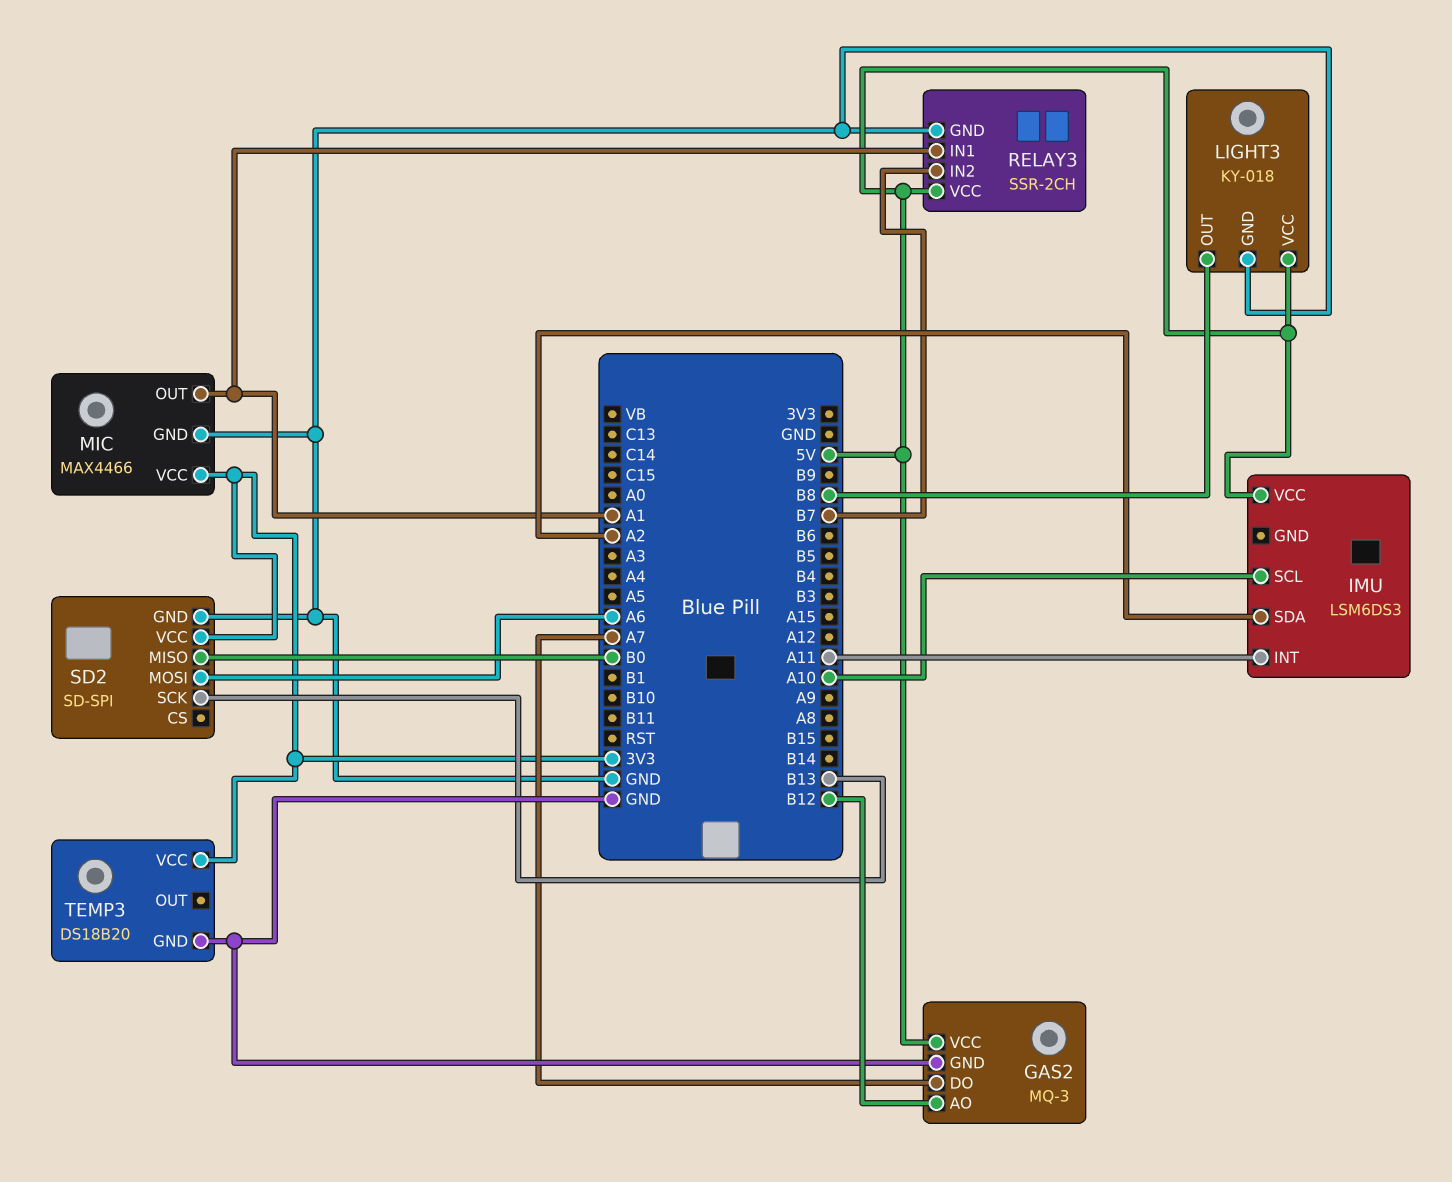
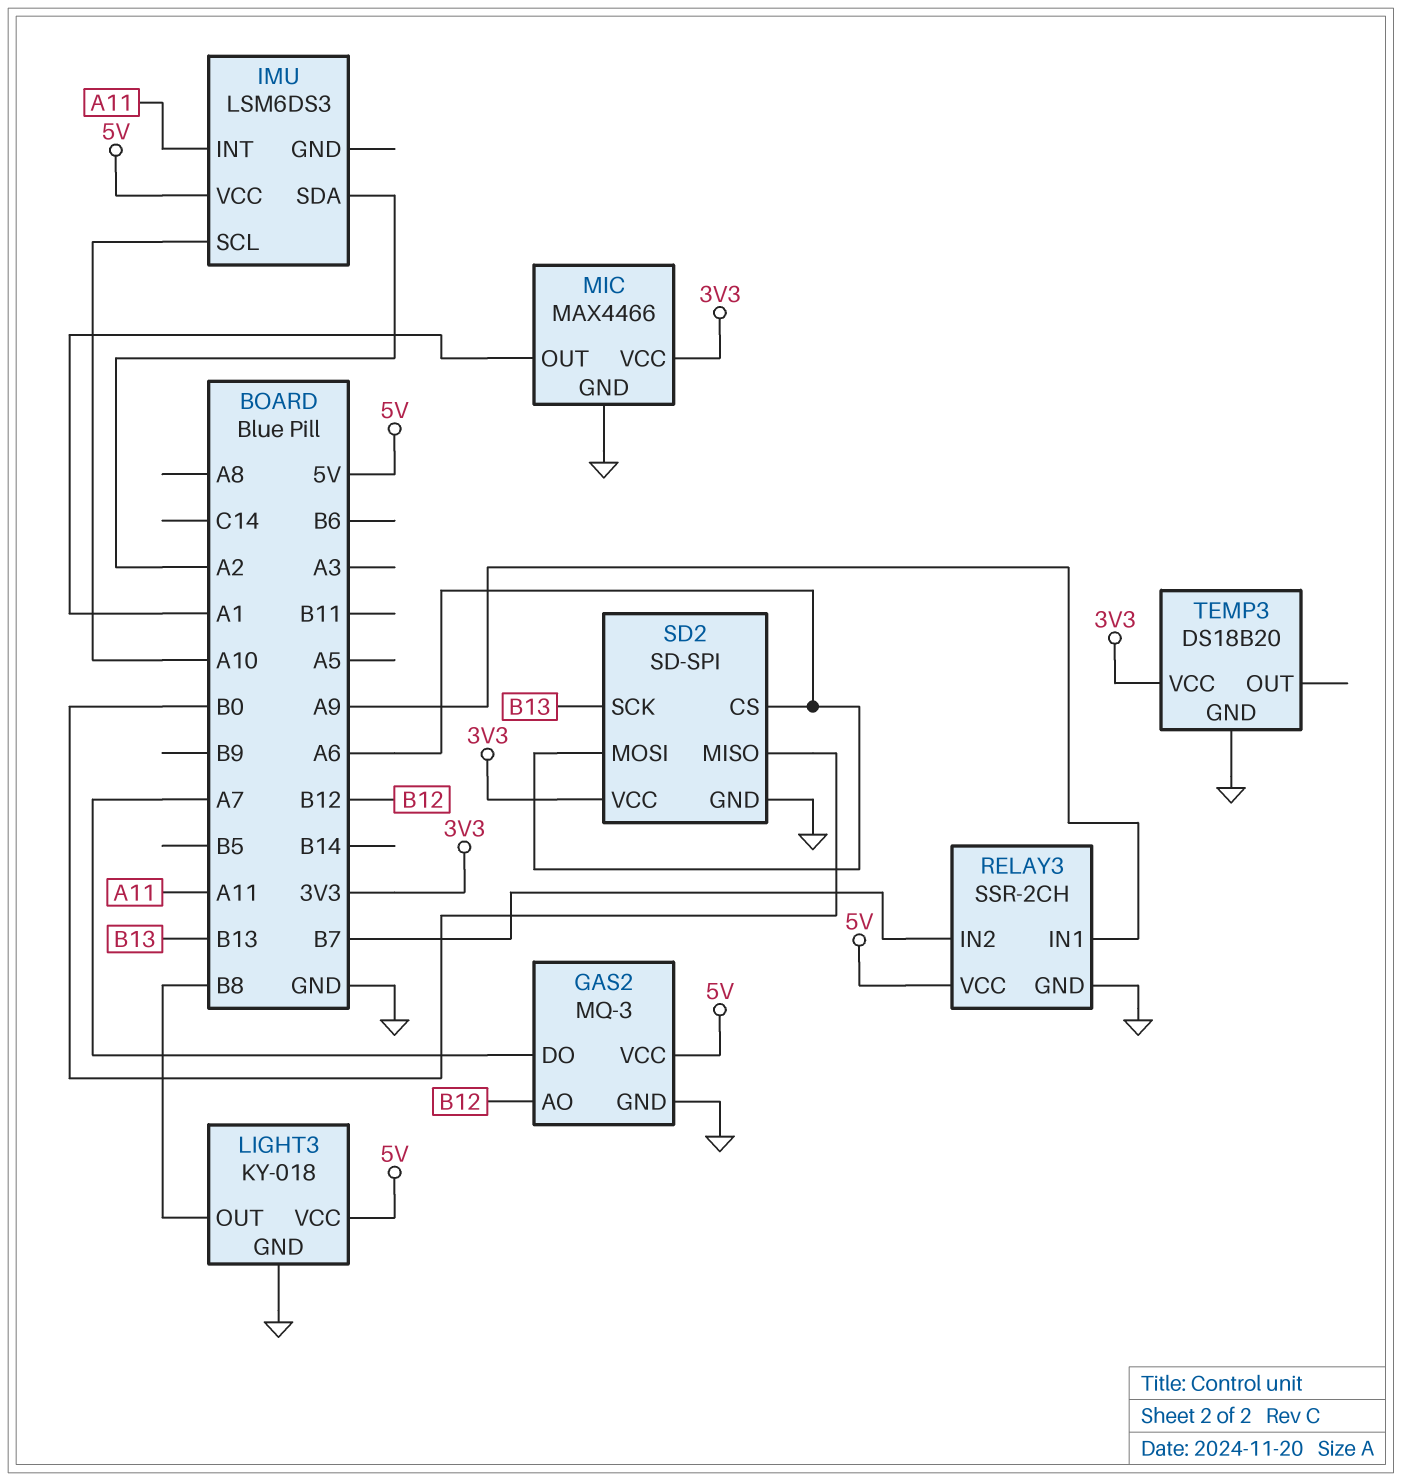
RELAY3 pin IN1: A1 -> A9
SD2 pin CS: none -> A6

